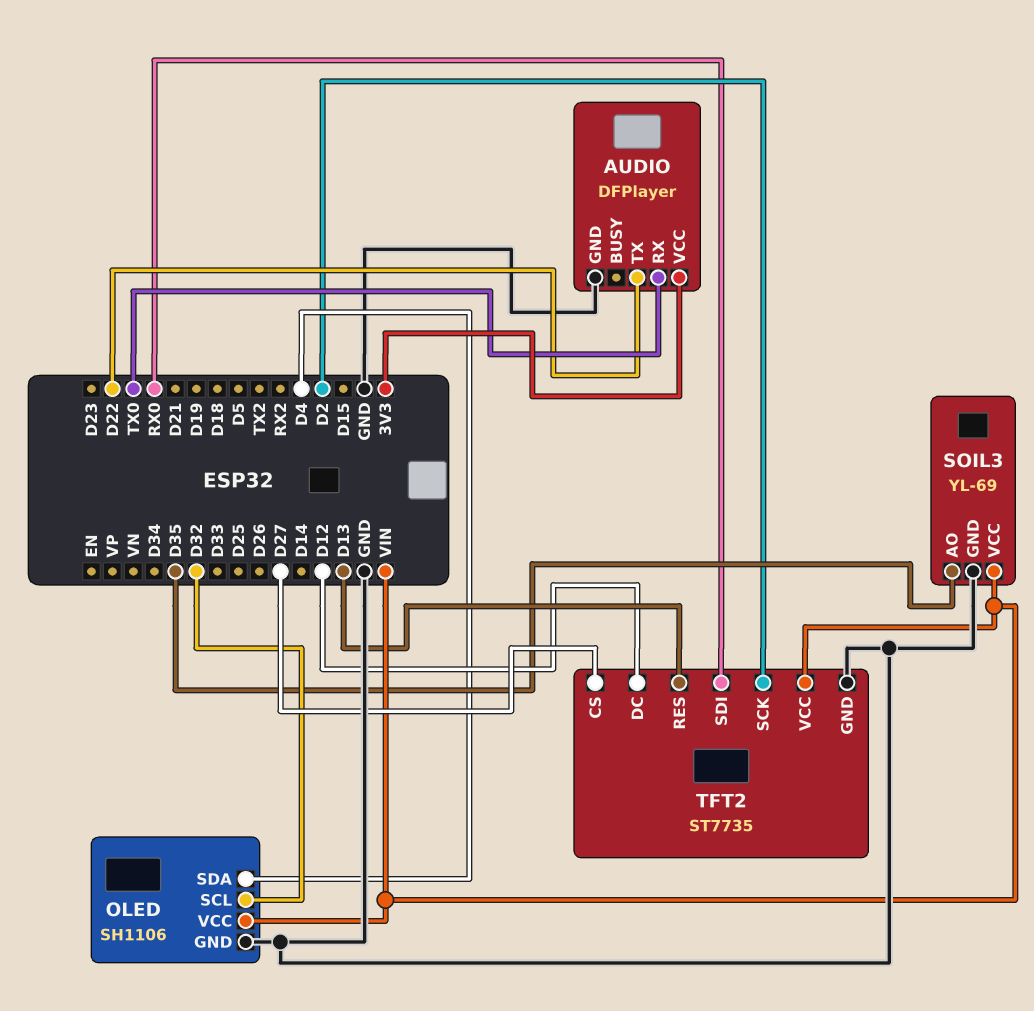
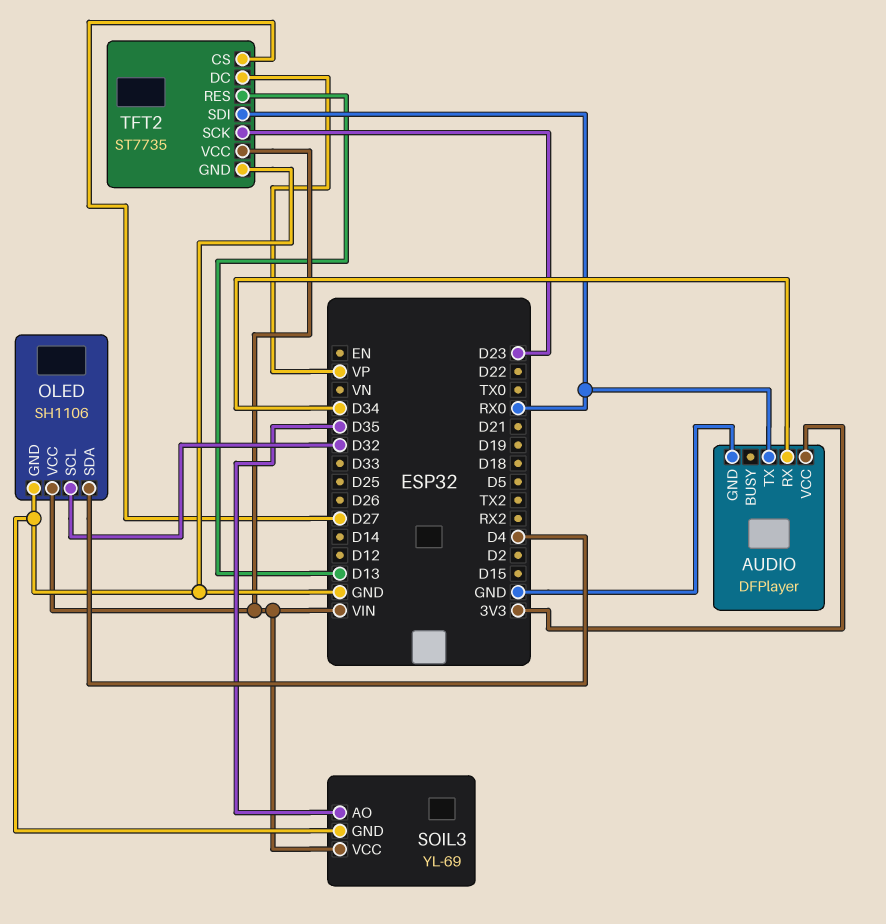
AUDIO pin RX: TX0 -> D34
AUDIO pin TX: D22 -> RX0
TFT2 pin DC: D12 -> VP
TFT2 pin SCK: D2 -> D23

